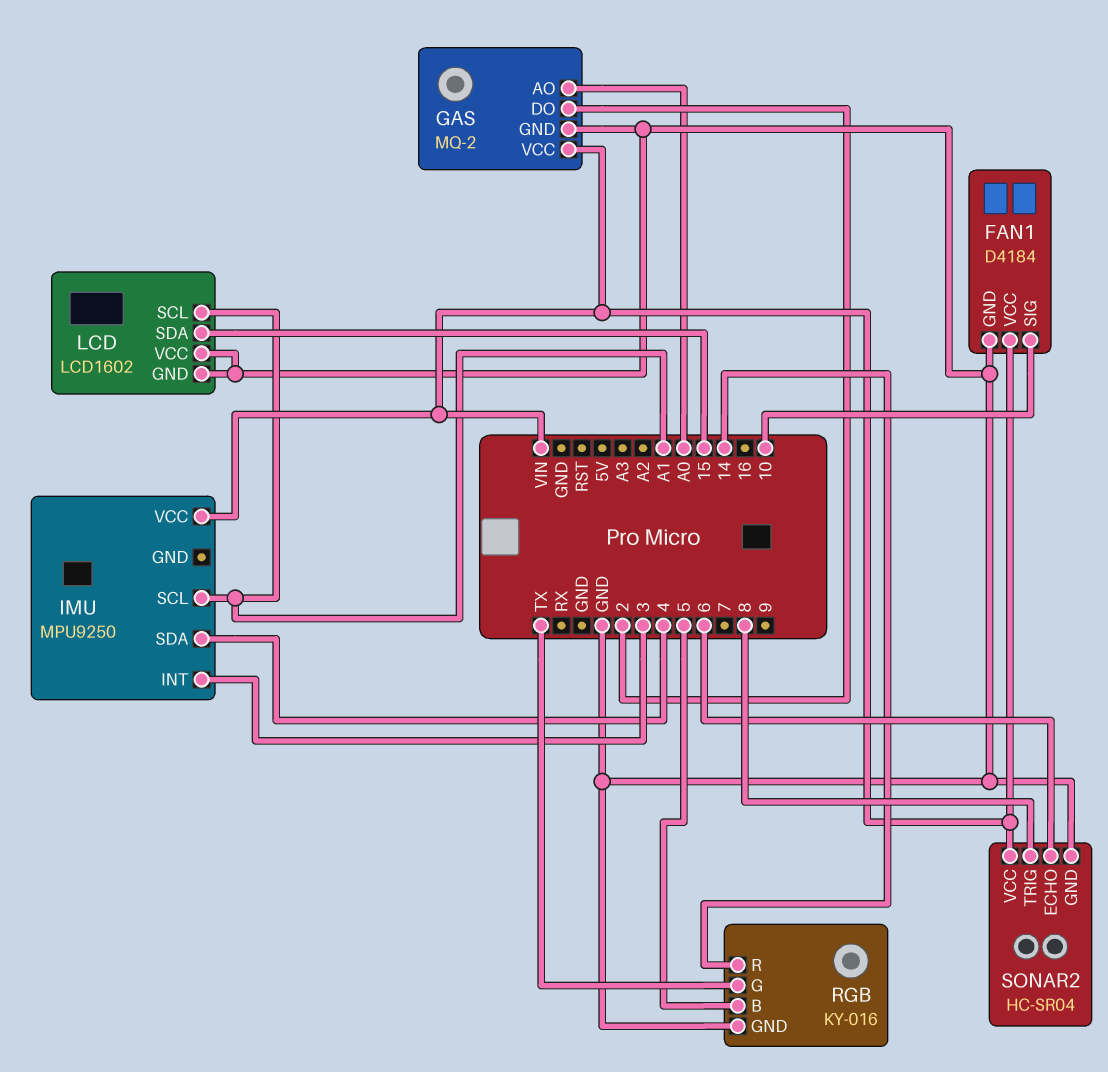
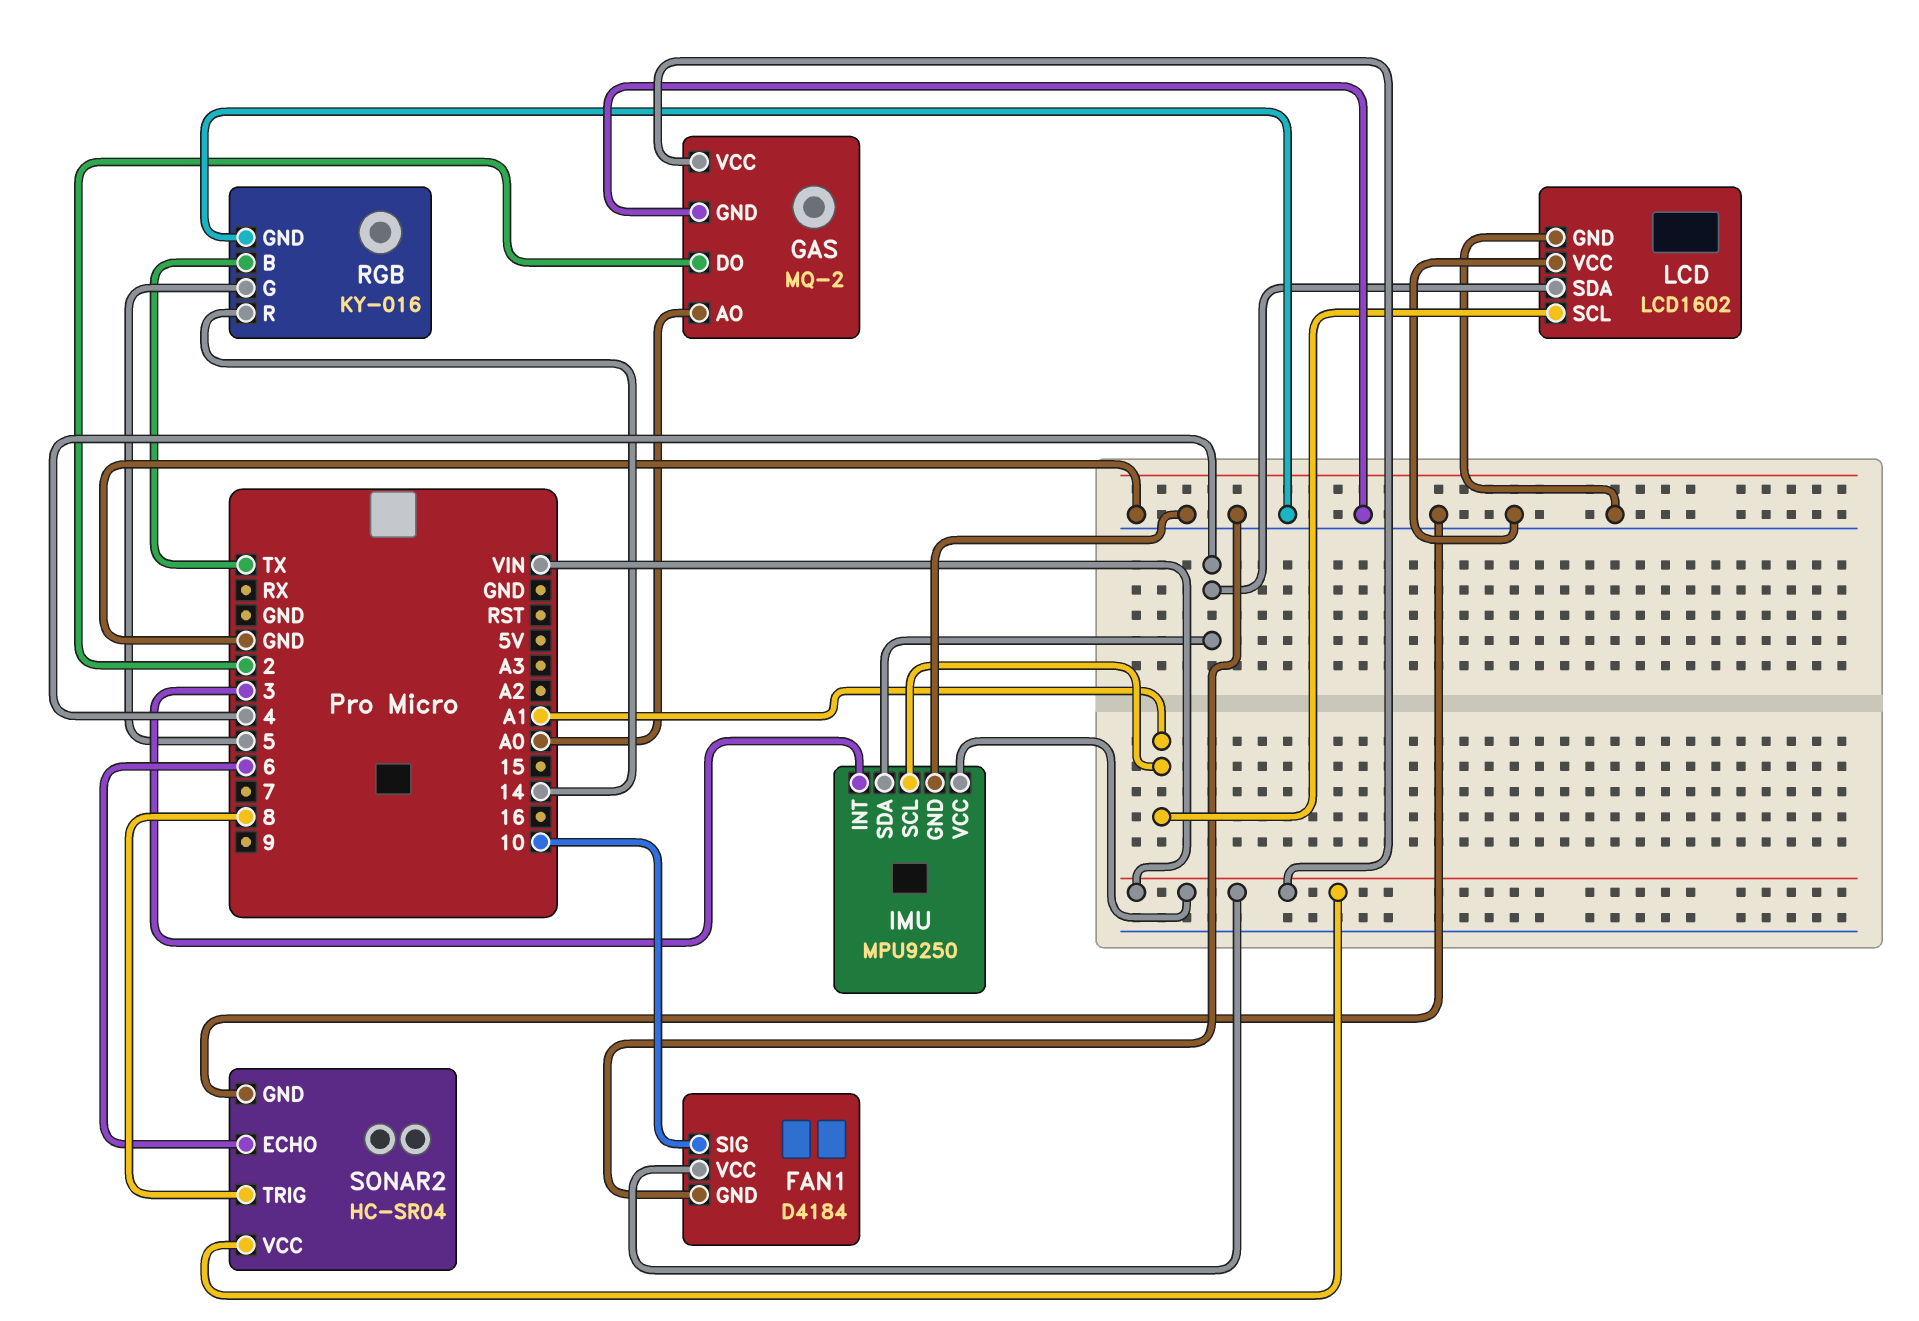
IMU pin GND: none -> GND
LCD pin SDA: 15 -> 4
RGB pin B: 5 -> TX
RGB pin G: TX -> 5

